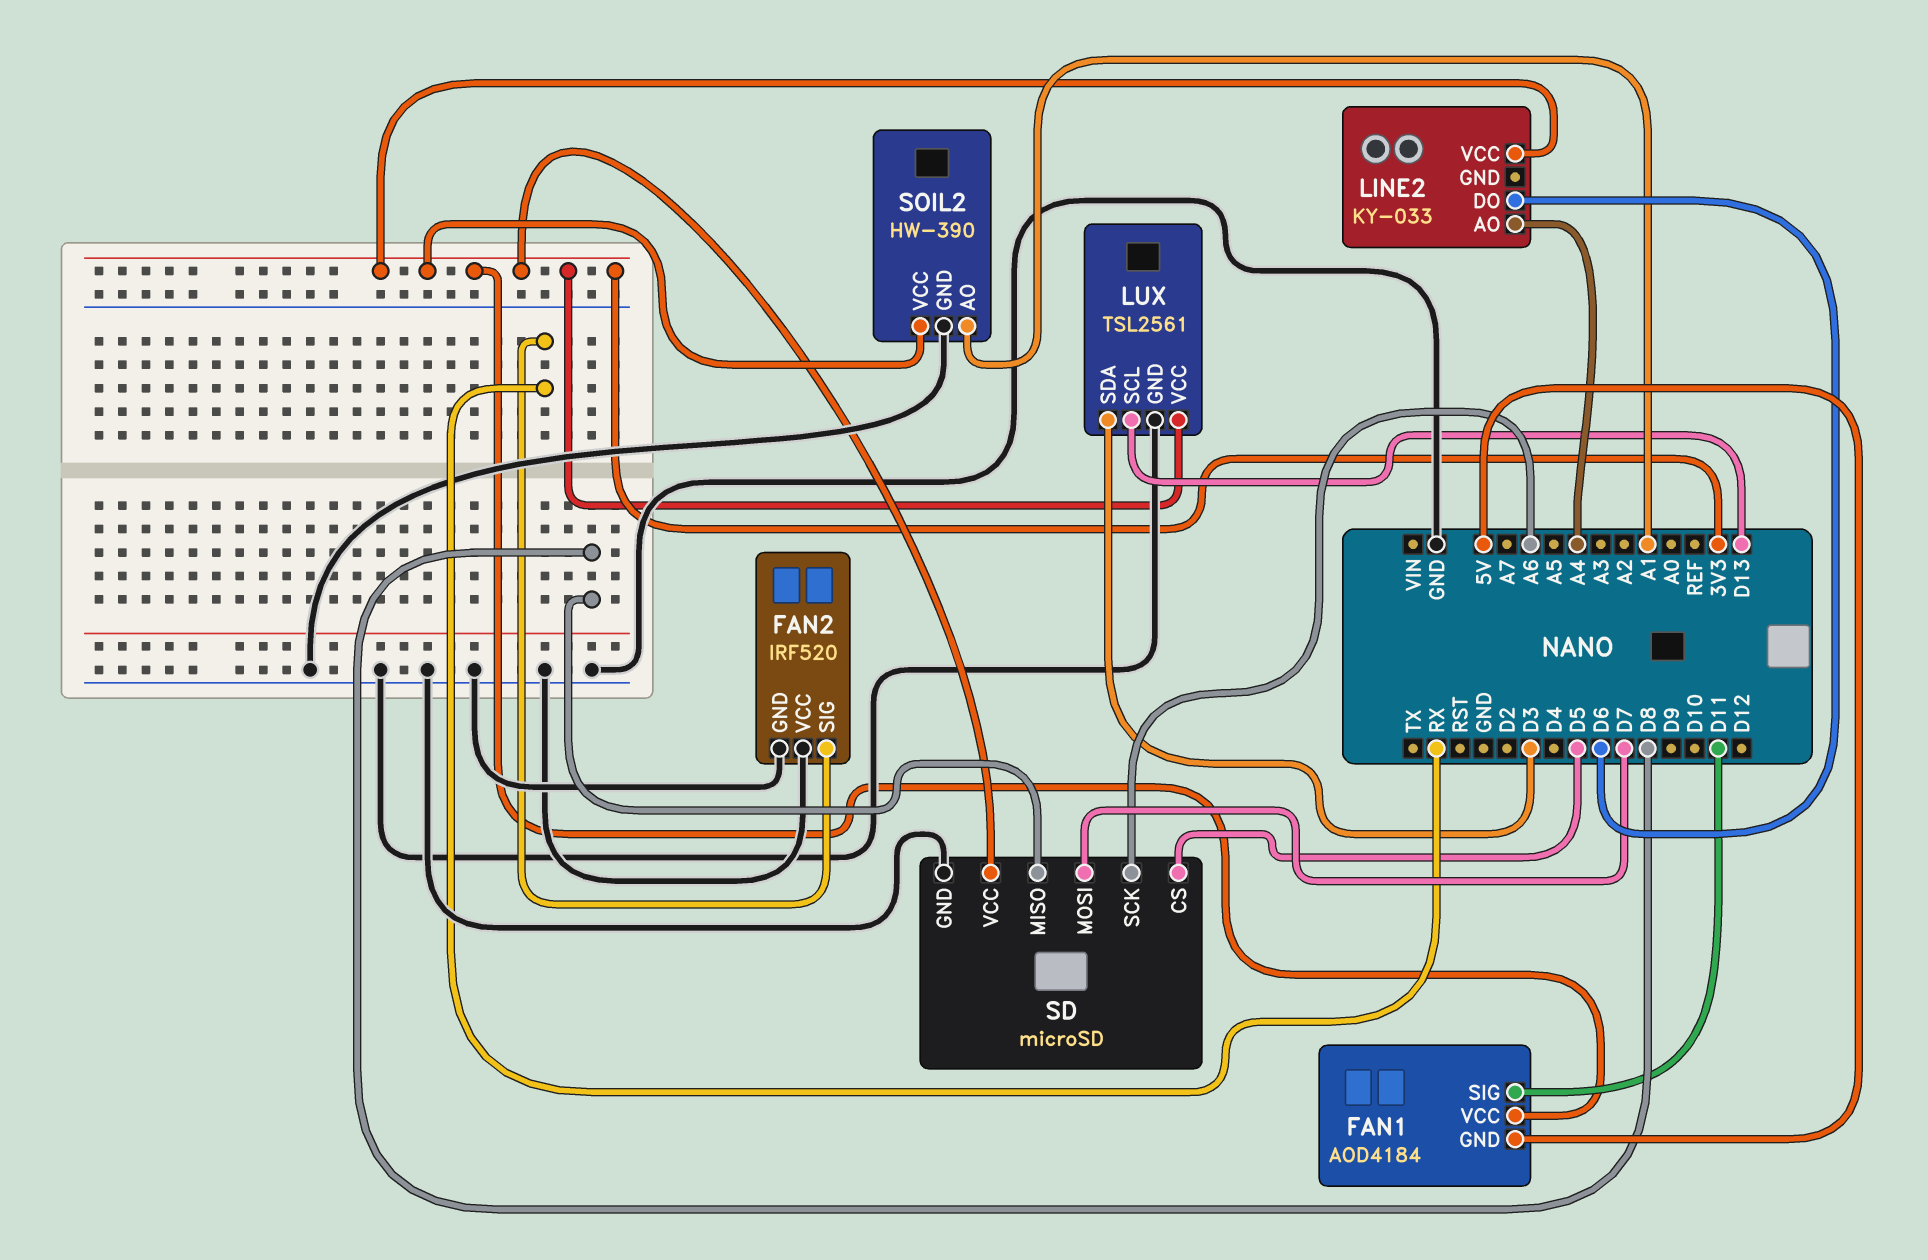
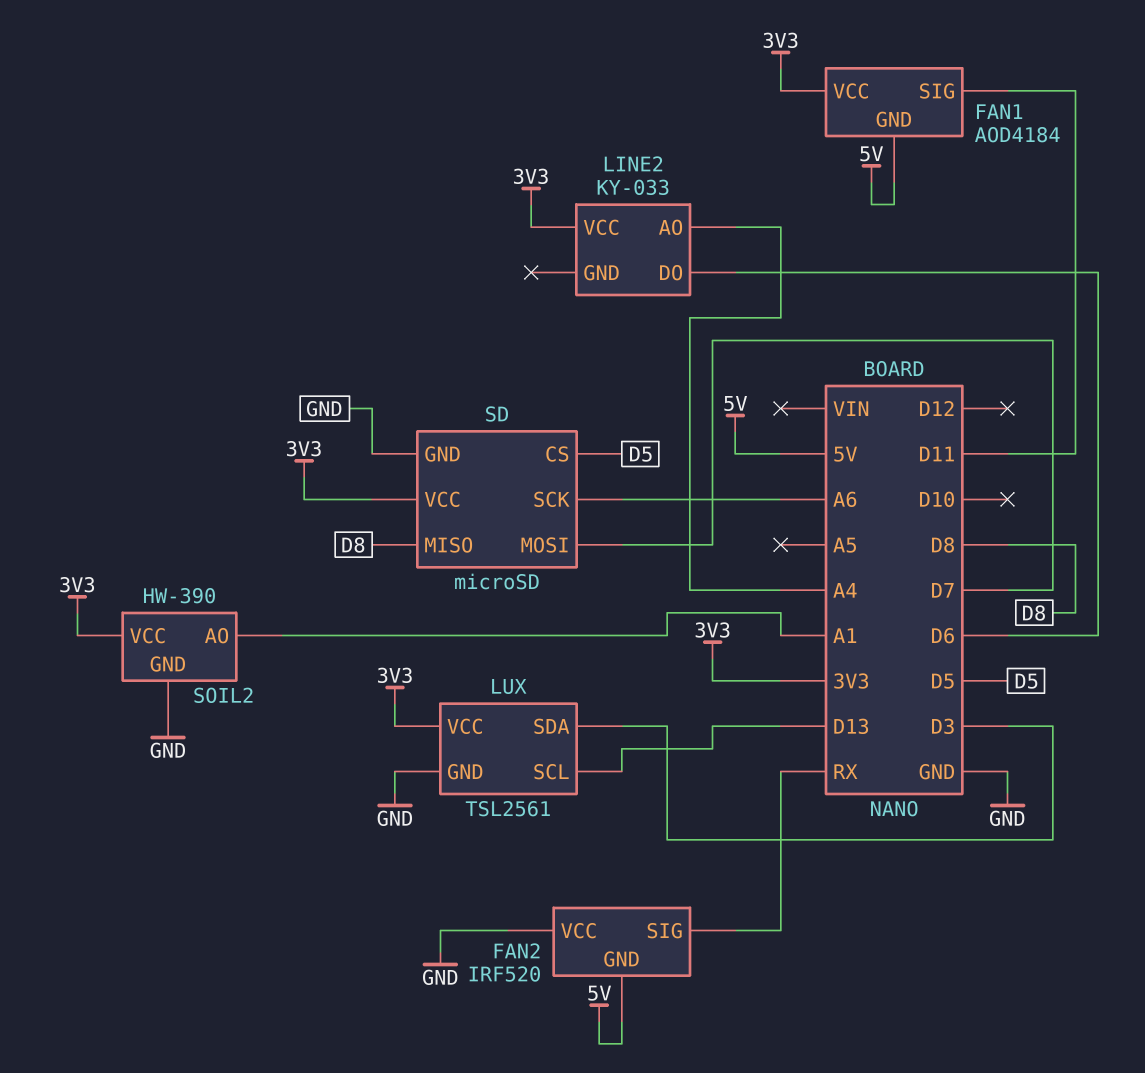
FAN2 pin GND: GND -> 5V

